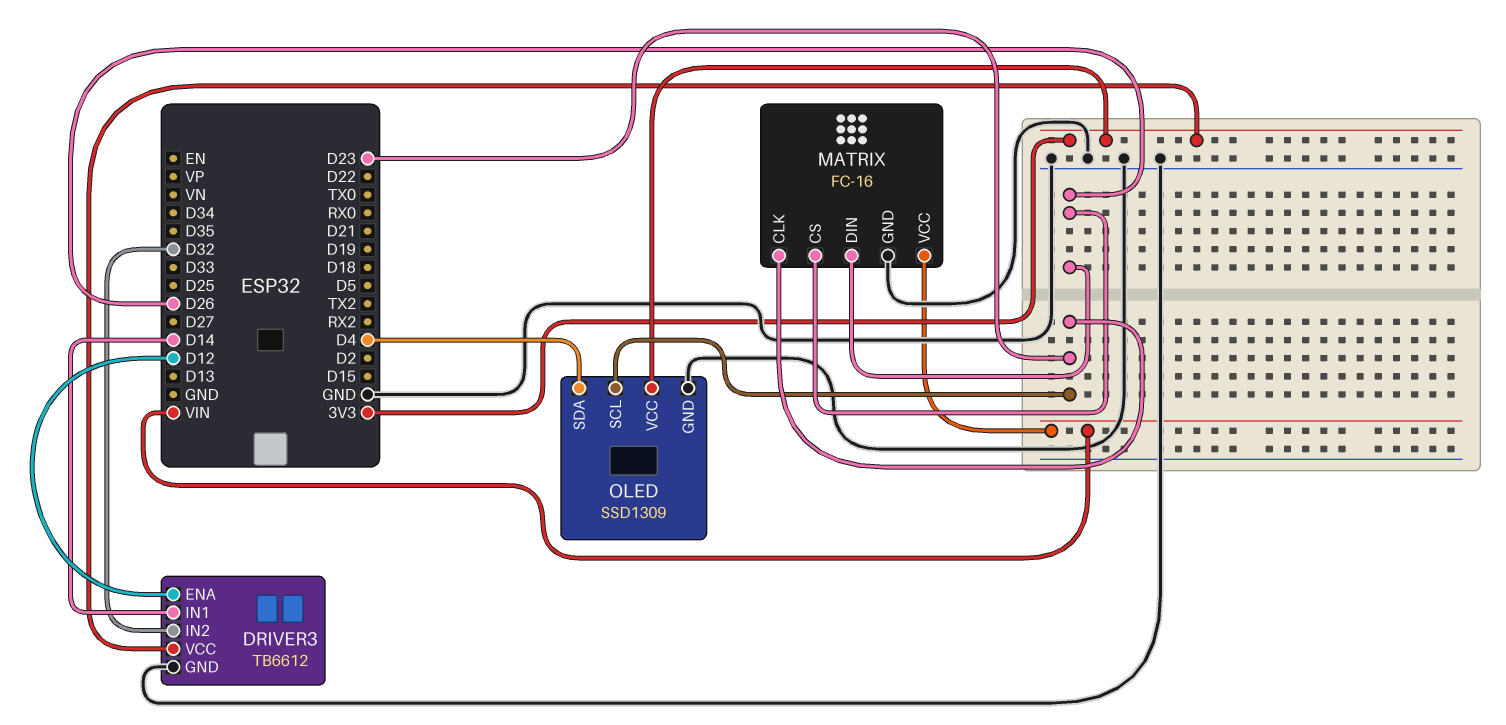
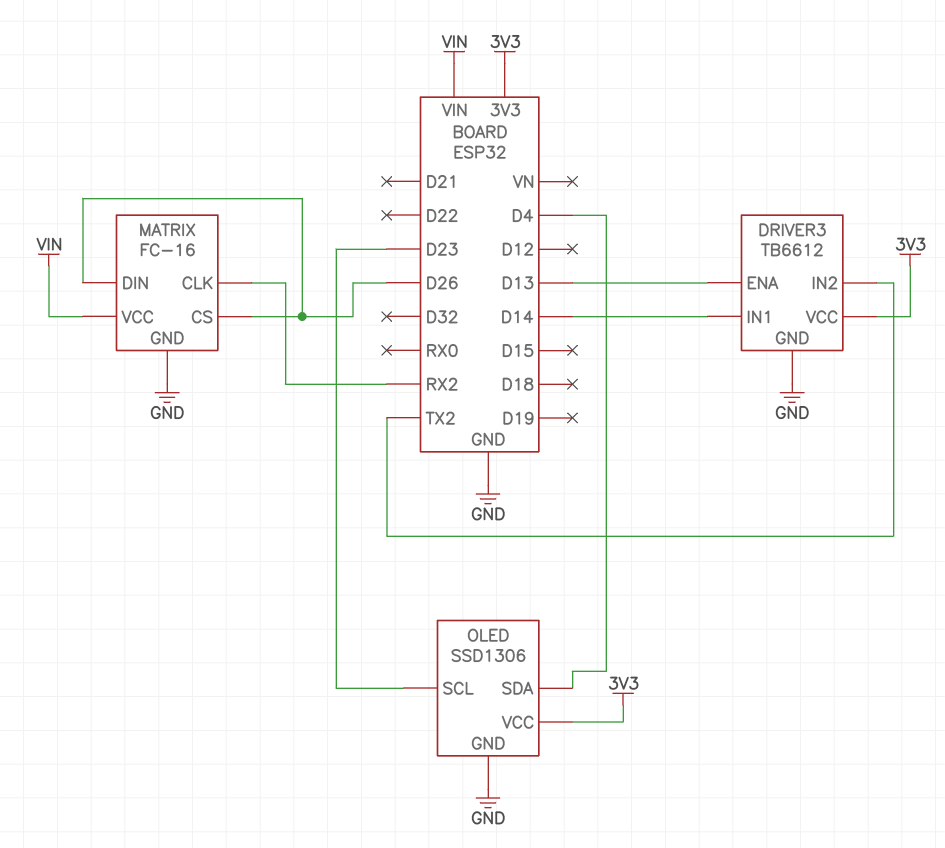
DRIVER3 pin ENA: D12 -> D13
DRIVER3 pin IN2: D32 -> TX2
MATRIX pin CLK: D23 -> RX2
OLED: SSD1309 -> SSD1306

